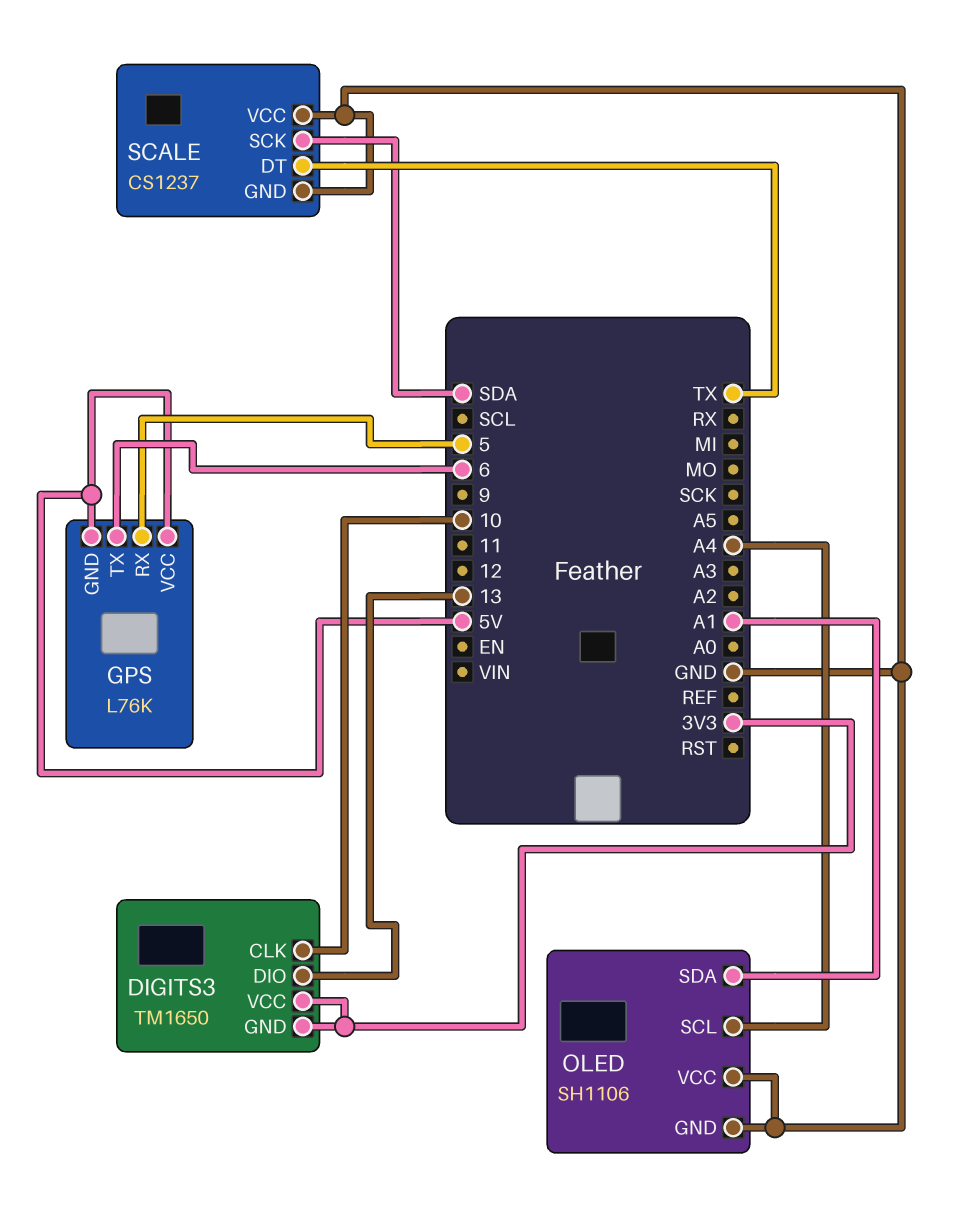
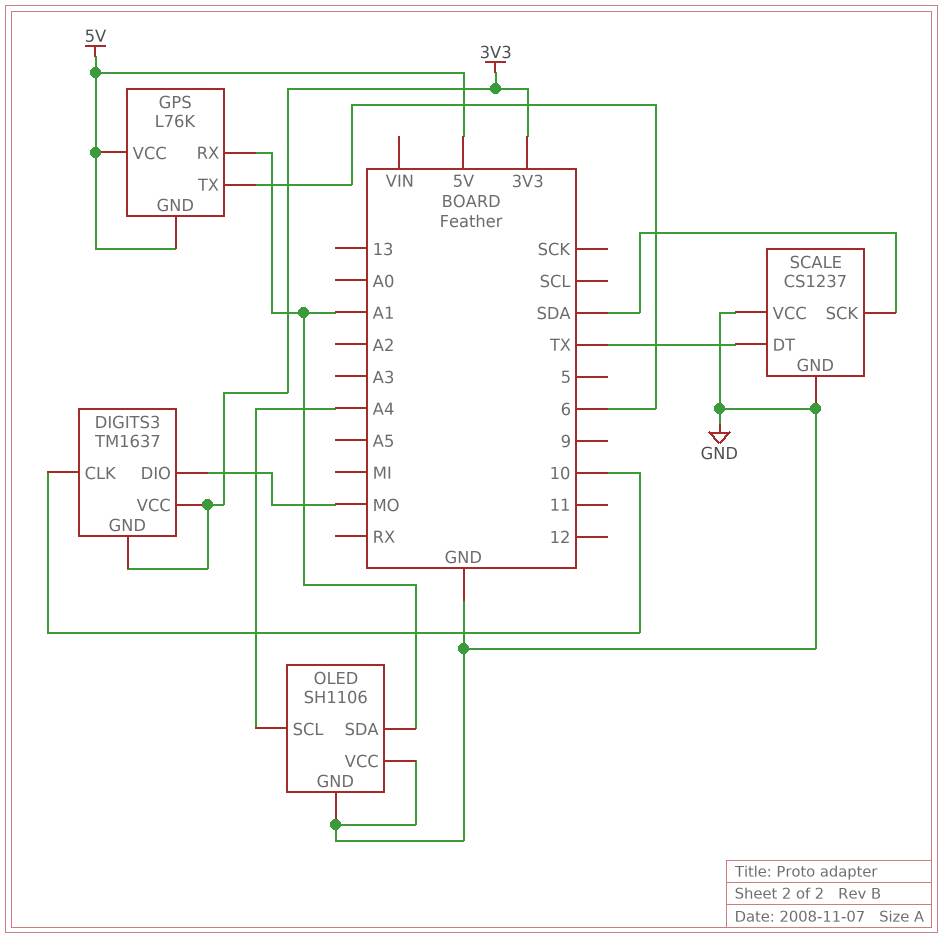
DIGITS3: TM1650 -> TM1637
DIGITS3 pin DIO: 13 -> MO
GPS pin RX: 5 -> A1

